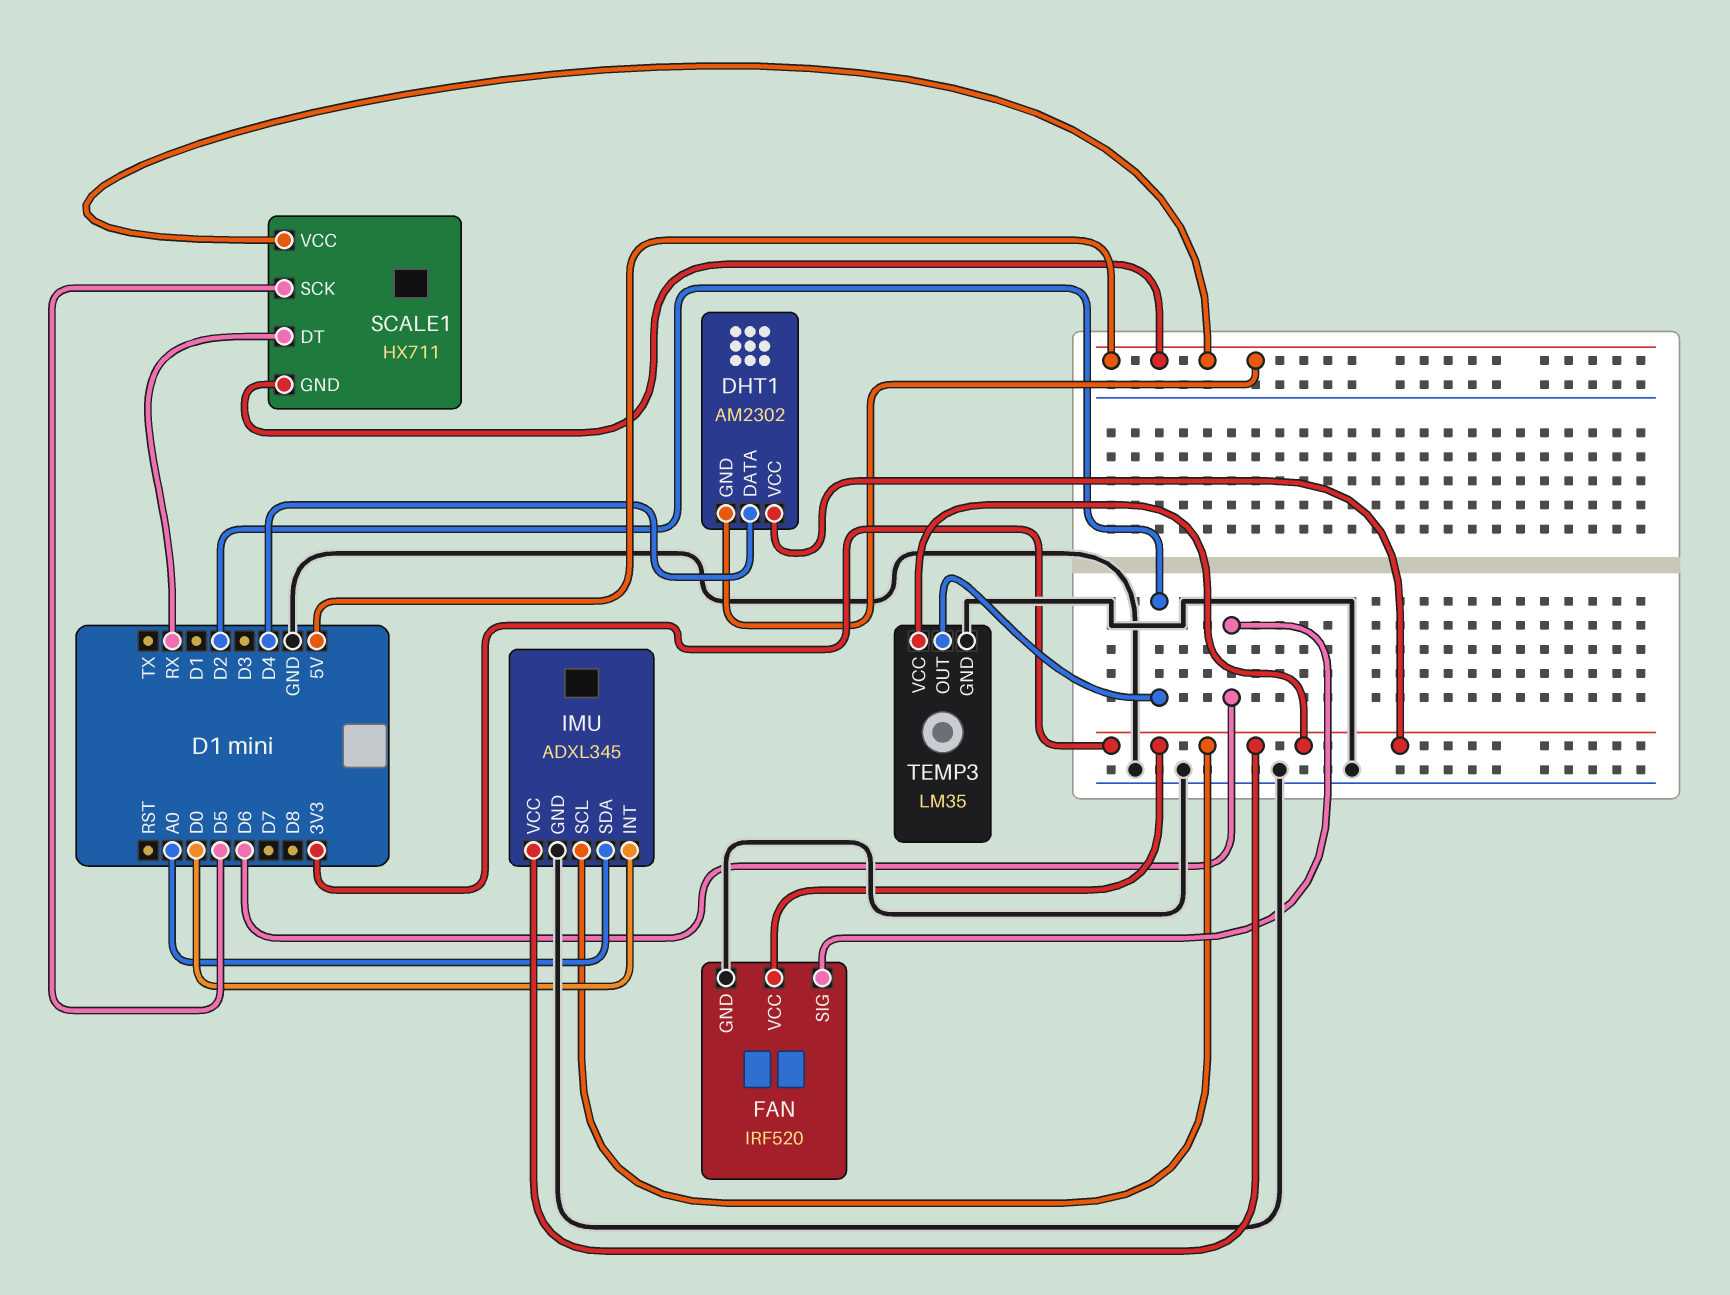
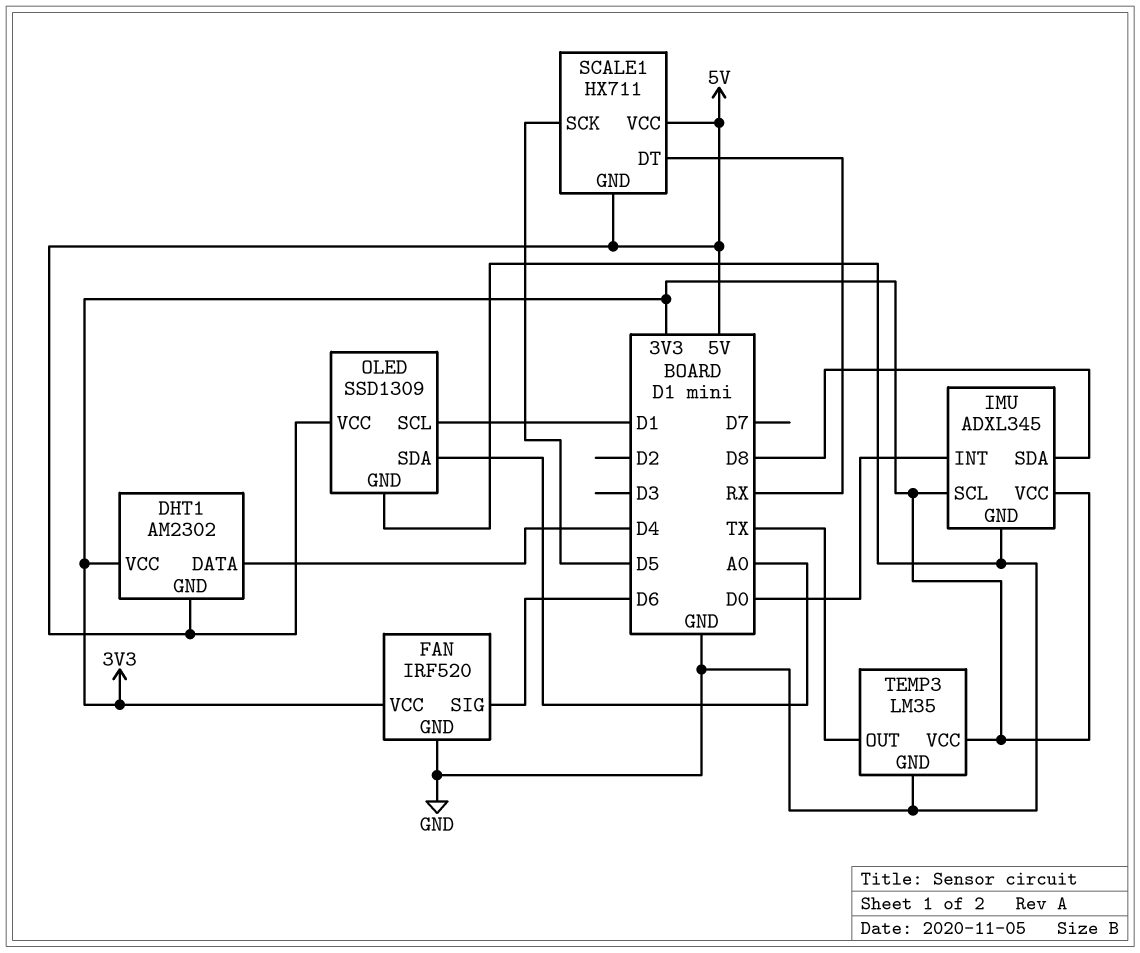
IMU pin SDA: A0 -> D8
OLED: none -> SSD1309
OLED pin GND: none -> GND
OLED pin SCL: none -> D1
OLED pin SDA: none -> A0
OLED pin VCC: none -> 5V
TEMP3 pin OUT: D2 -> TX

